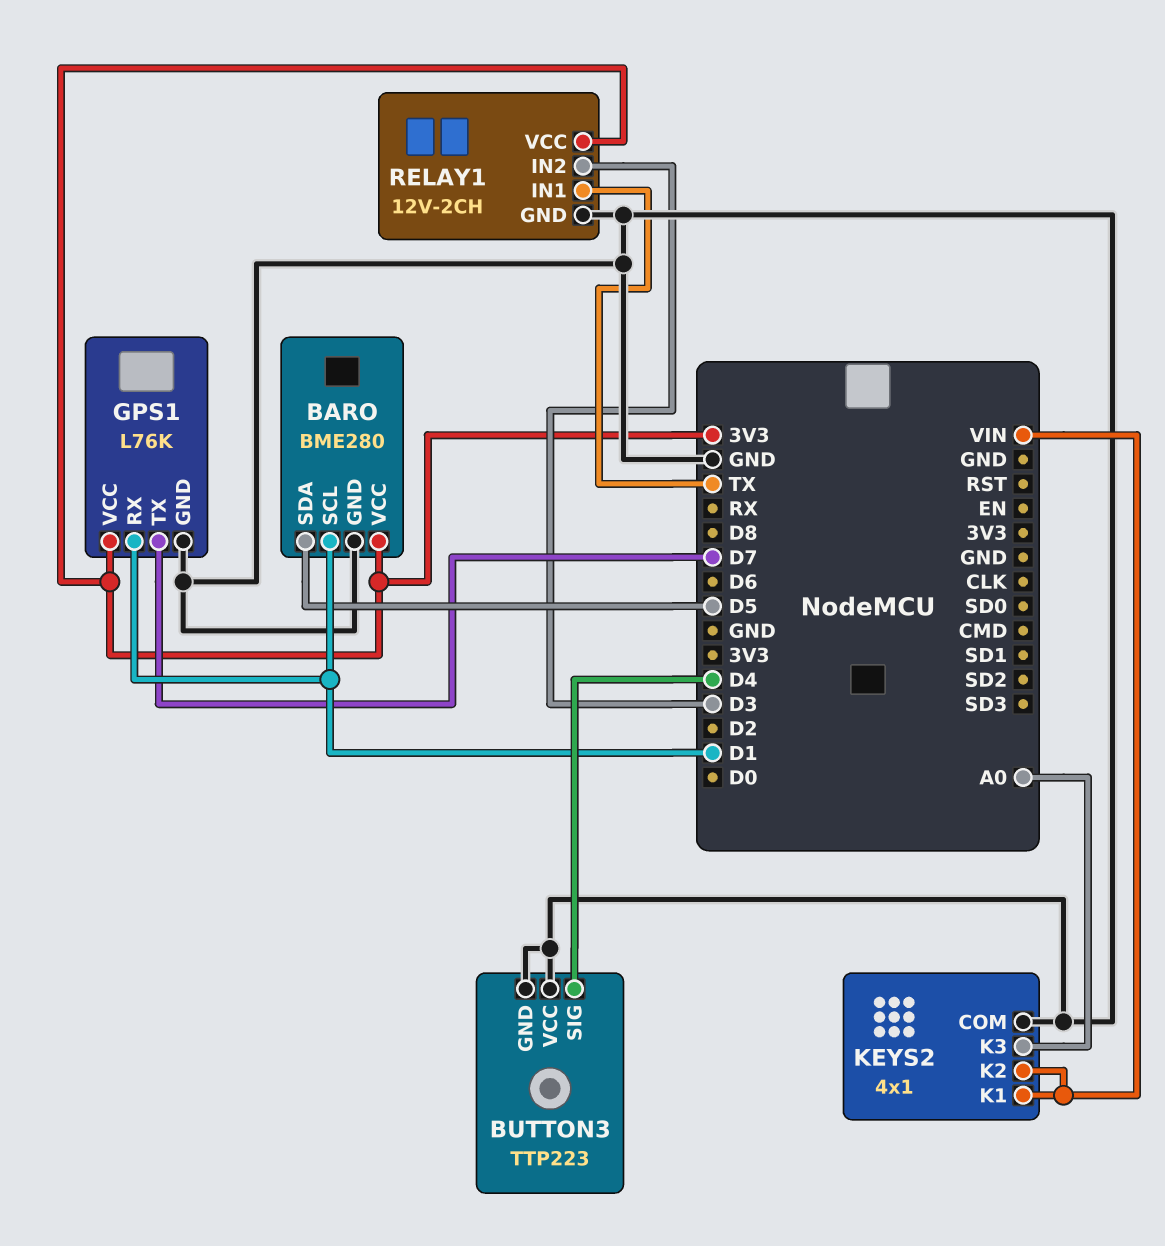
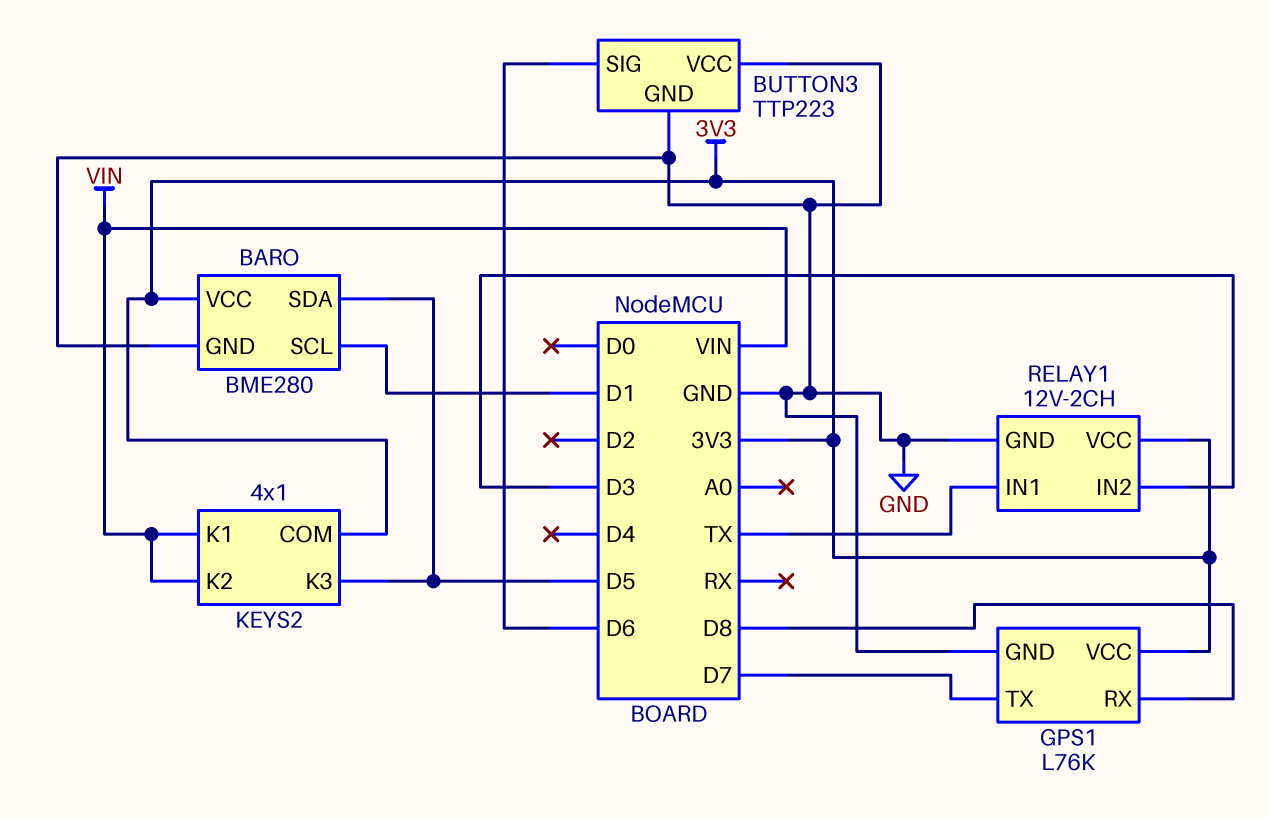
BUTTON3 pin SIG: D4 -> D6
GPS1 pin RX: D1 -> D8
KEYS2 pin COM: GND -> 3V3
KEYS2 pin K3: A0 -> D5

